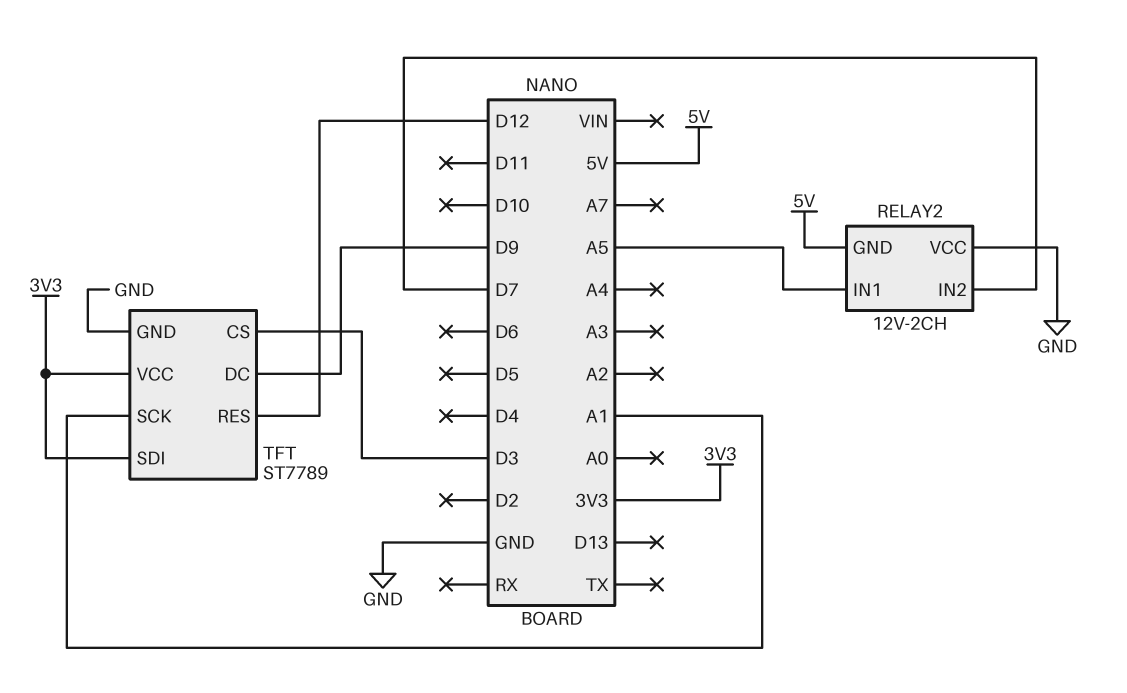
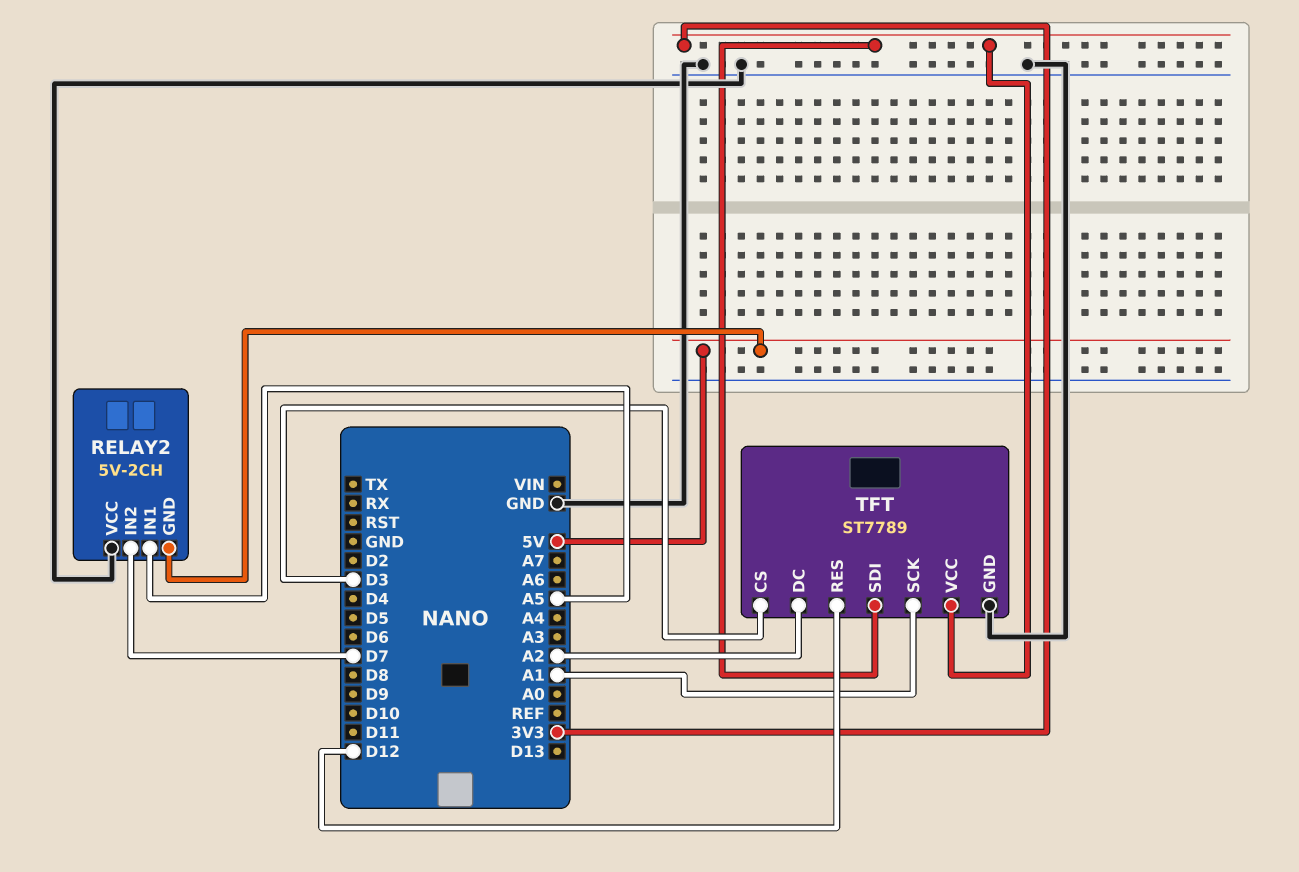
RELAY2: 12V-2CH -> 5V-2CH
TFT pin DC: D9 -> A2

